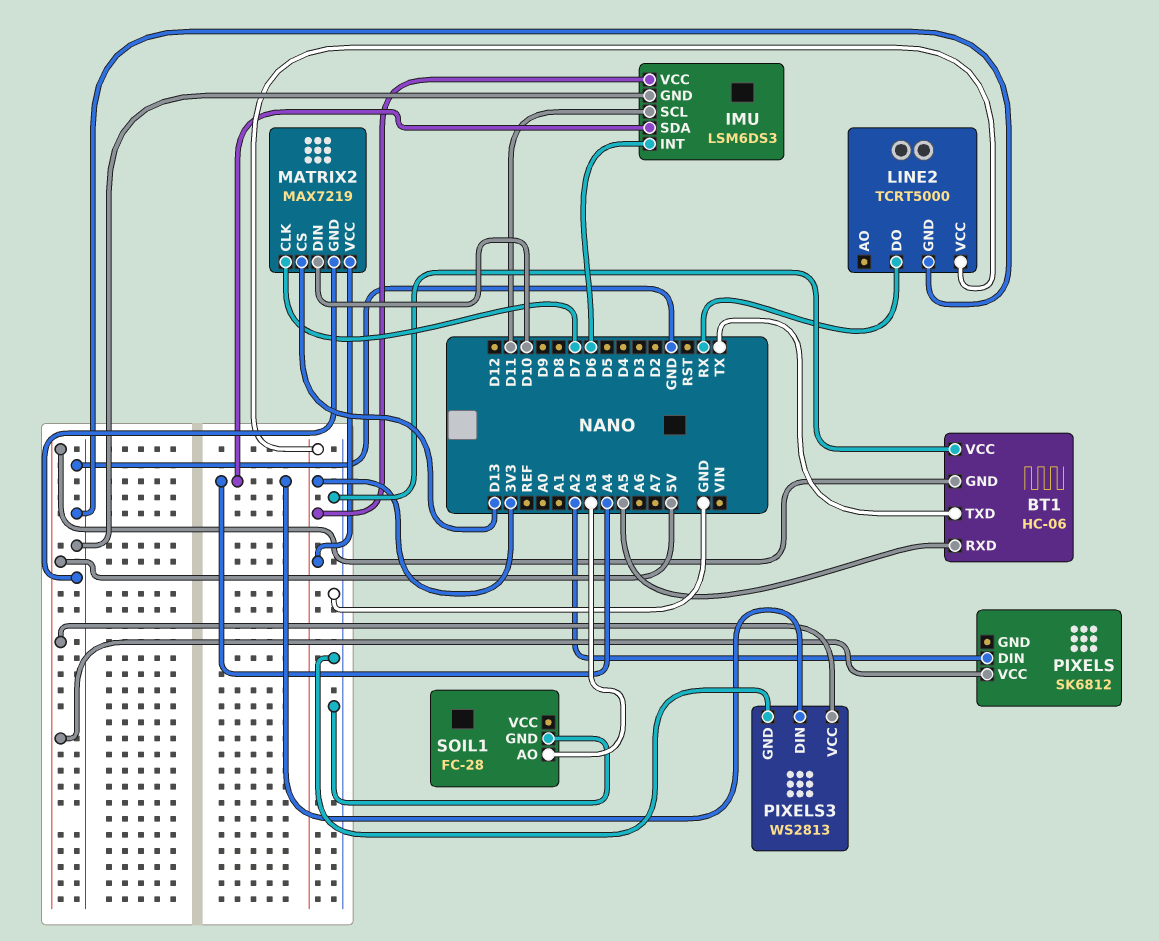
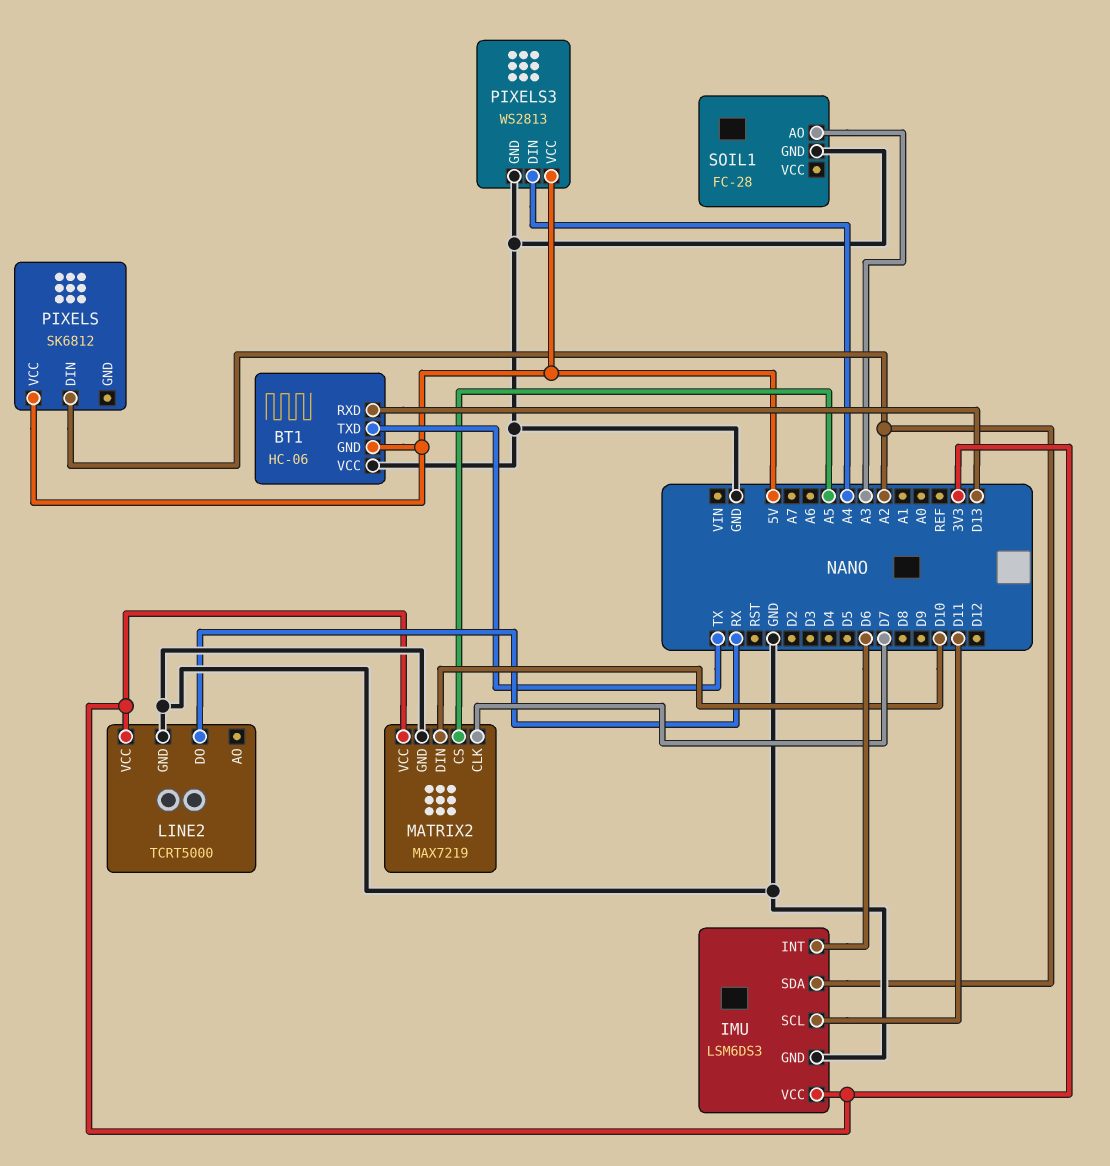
BT1 pin RXD: A5 -> D13
IMU pin SDA: A4 -> A2
MATRIX2 pin CS: D13 -> A5

